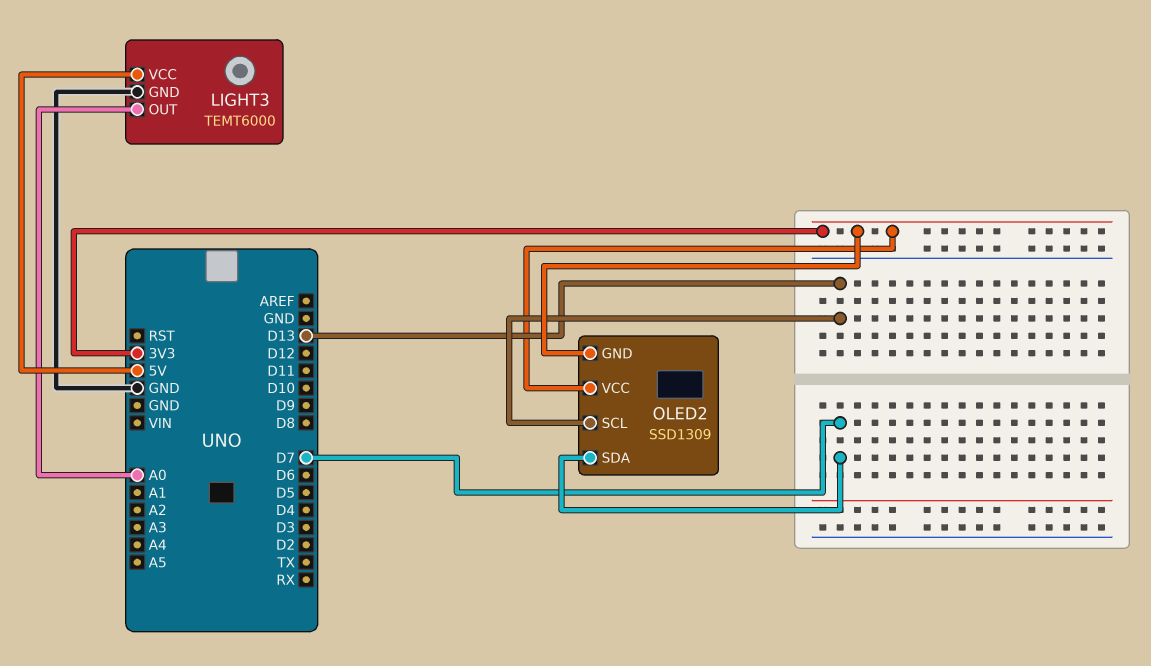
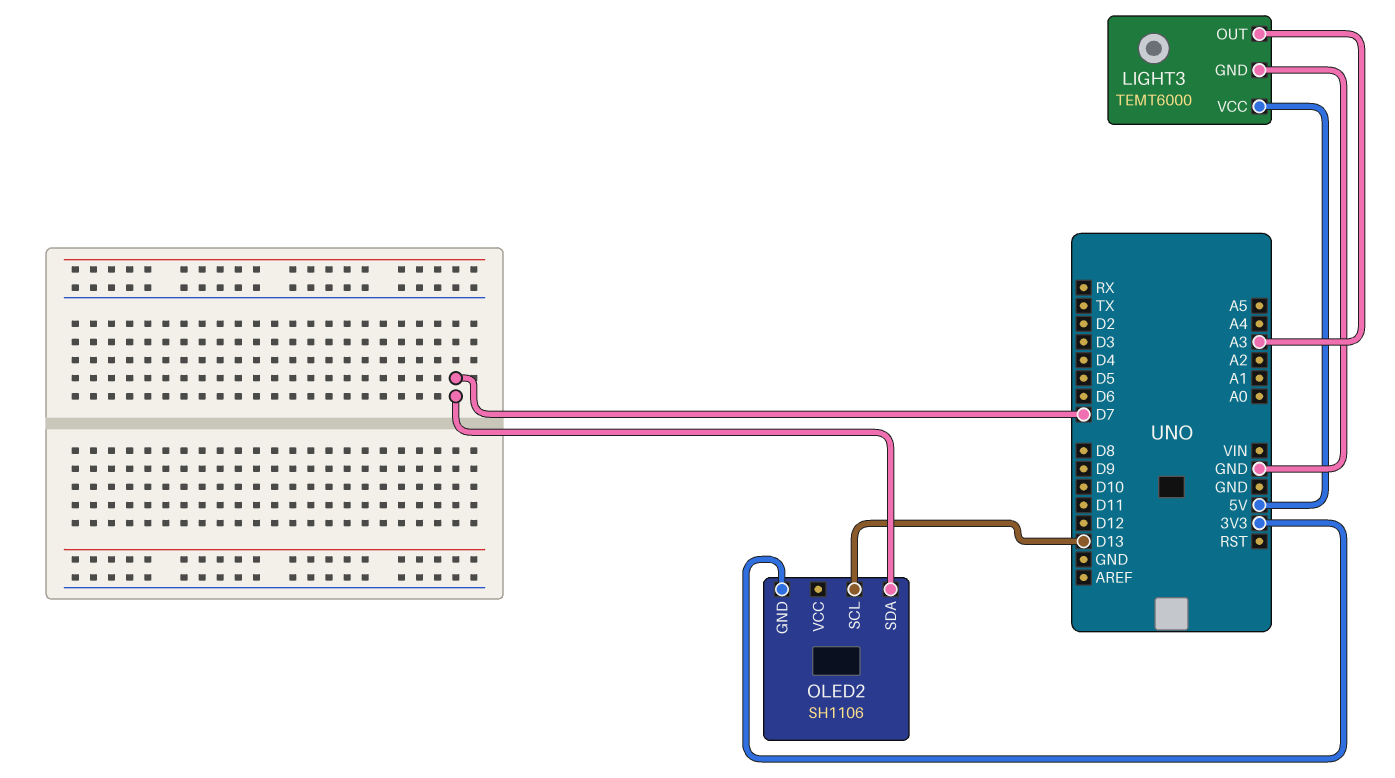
LIGHT3 pin OUT: A0 -> A3
OLED2: SSD1309 -> SH1106
OLED2 pin VCC: 3V3 -> none

